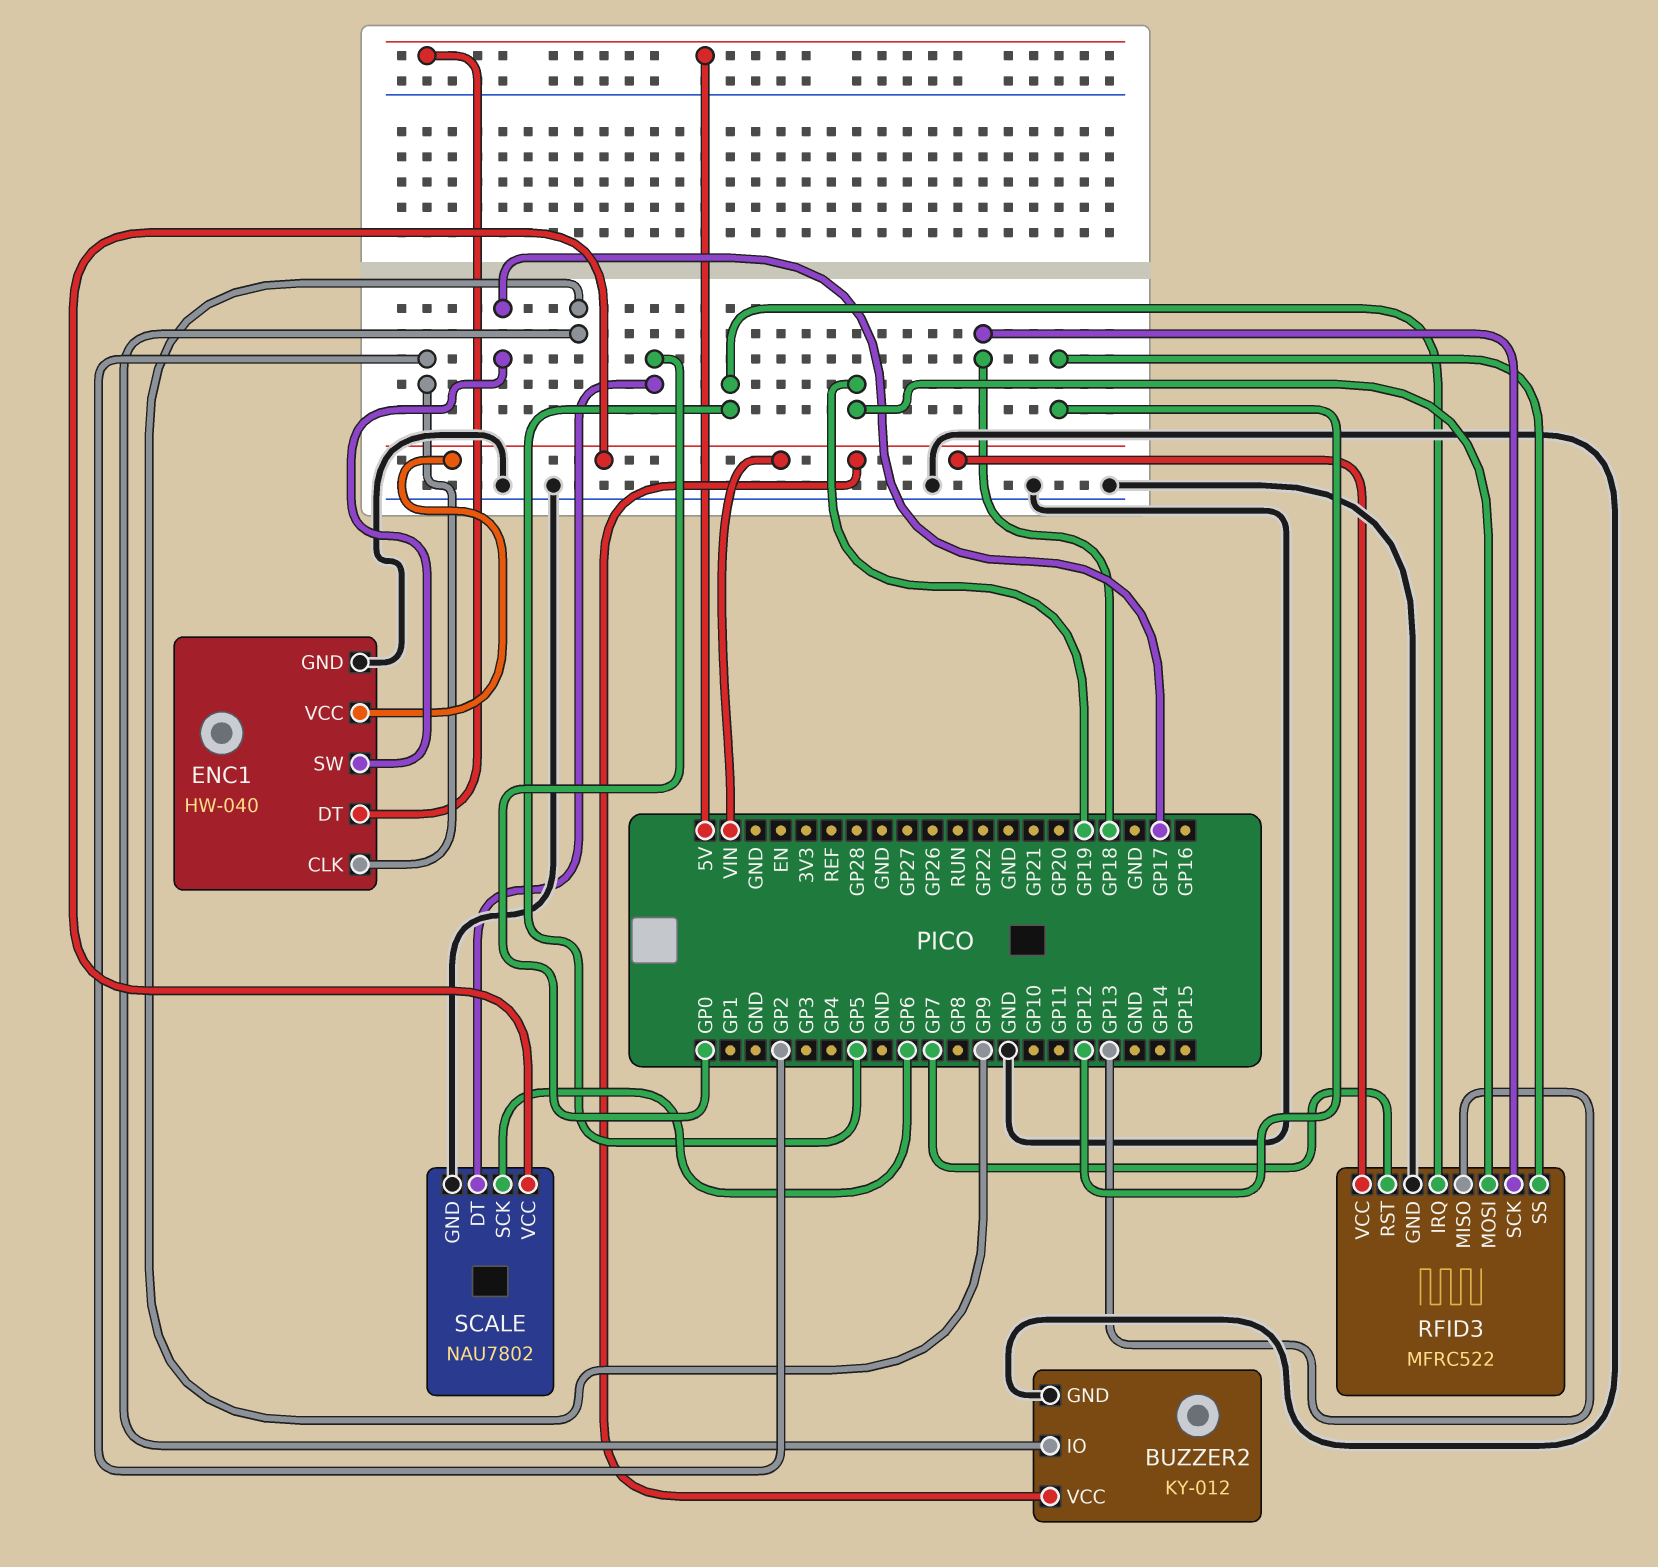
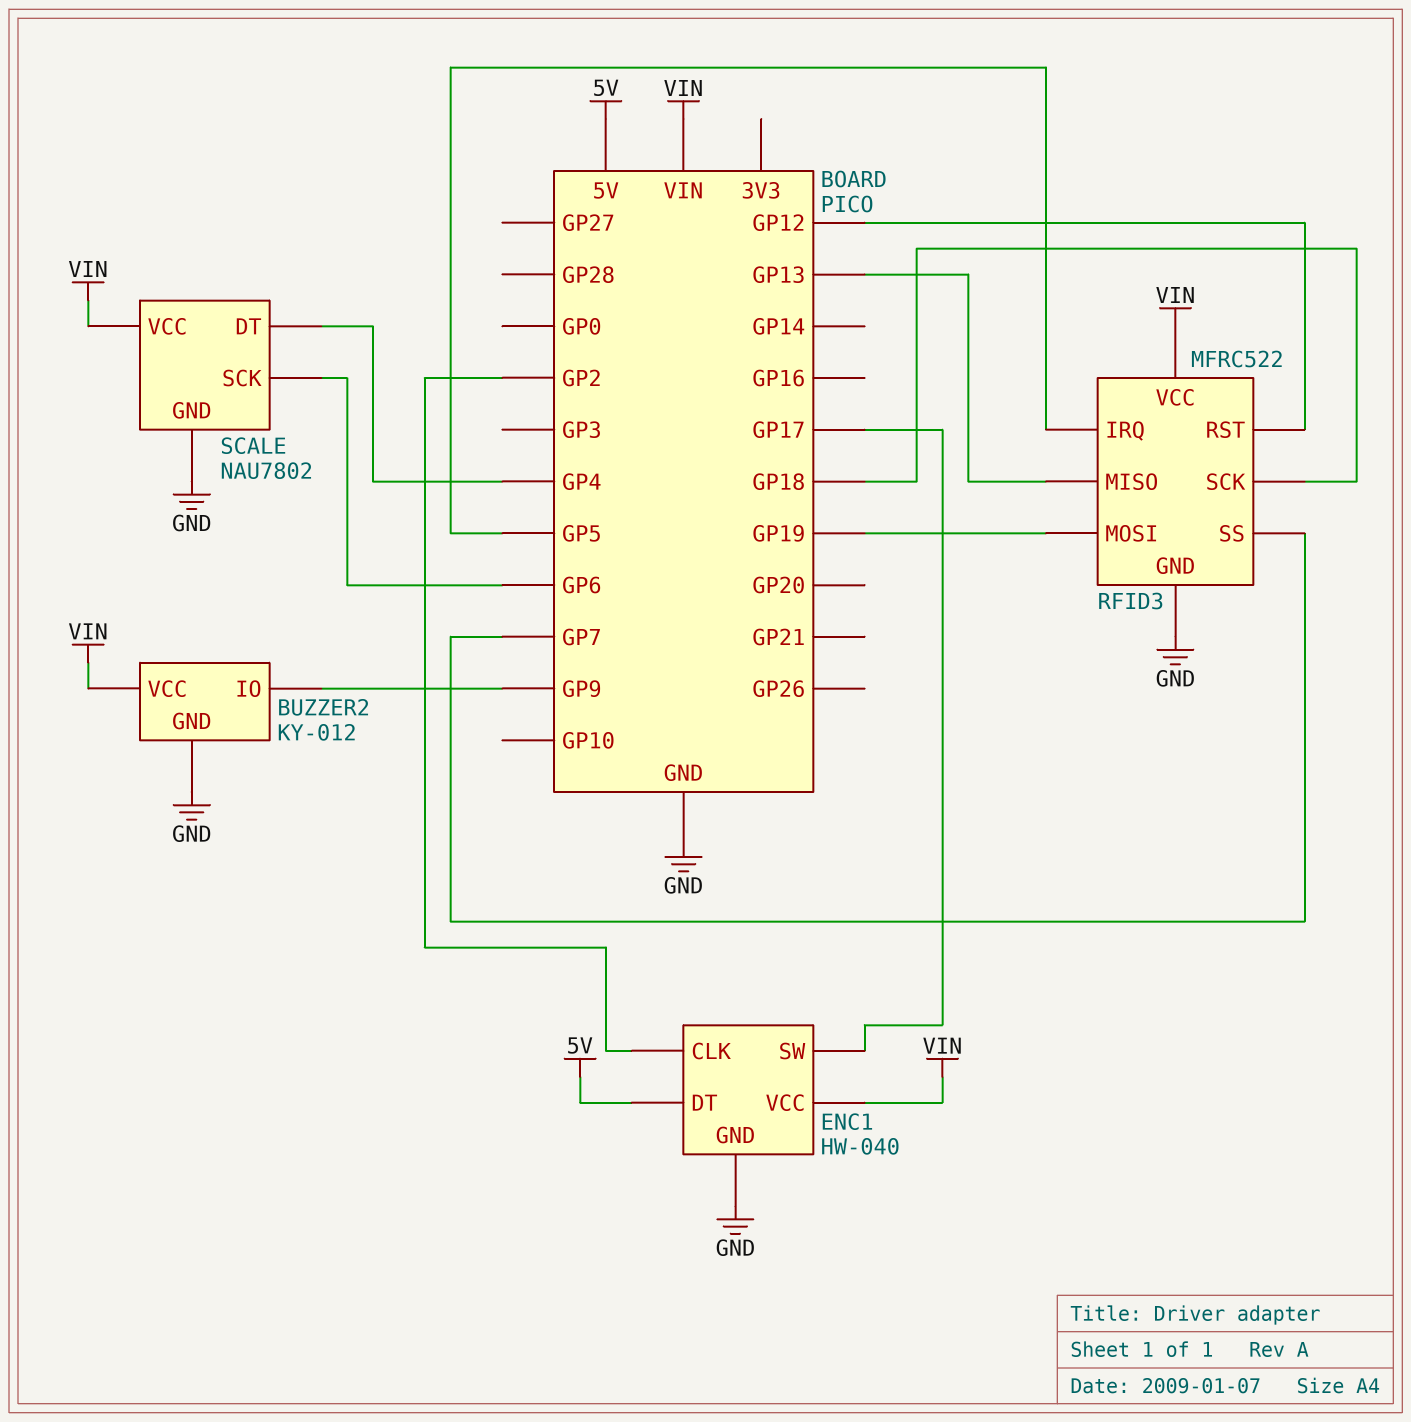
RFID3 pin RST: GP7 -> GP12
RFID3 pin SS: GP12 -> GP7
SCALE pin DT: GP0 -> GP4

